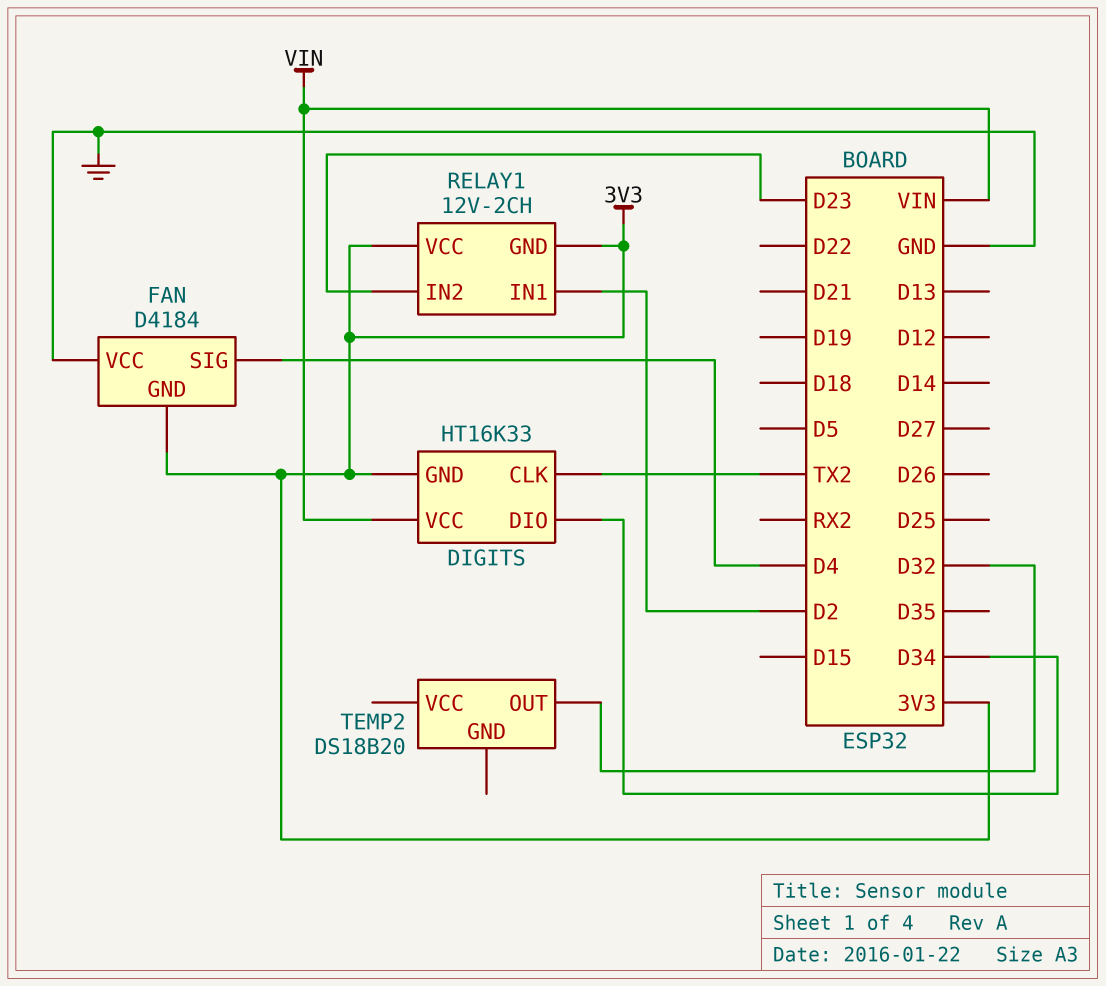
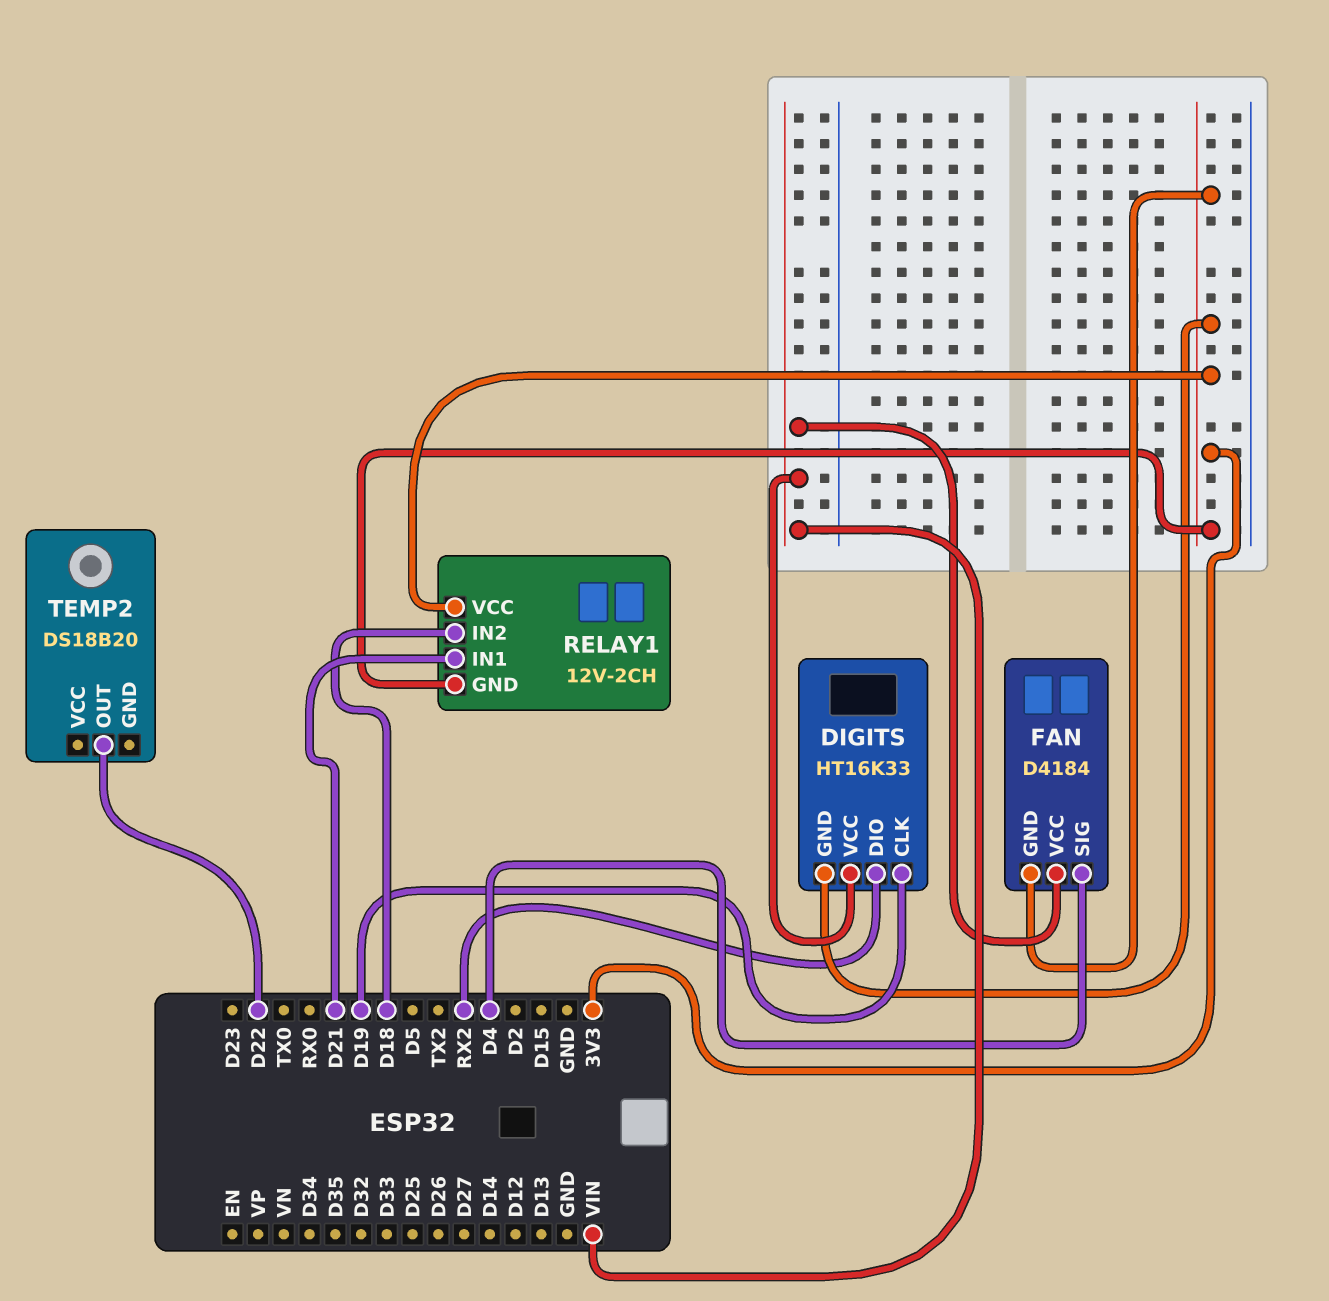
DIGITS pin CLK: TX2 -> D19
DIGITS pin DIO: D34 -> RX2
FAN pin VCC: GND -> VIN
RELAY1 pin IN1: D2 -> D21
RELAY1 pin IN2: D23 -> D18
TEMP2 pin OUT: D32 -> D22

